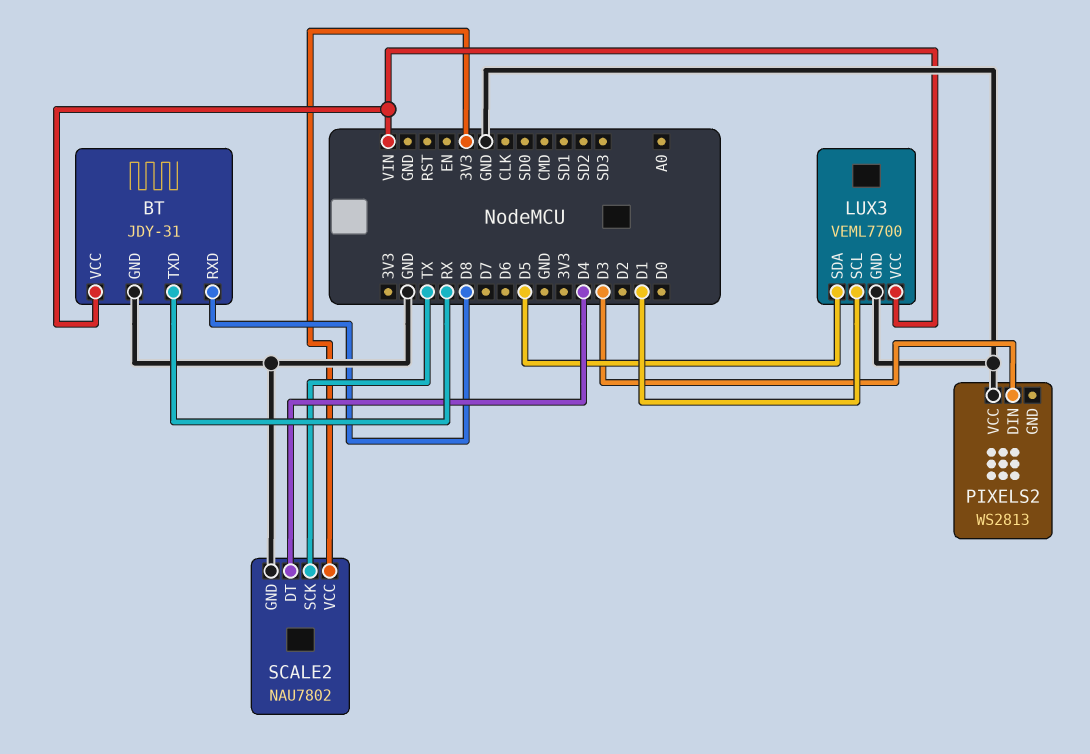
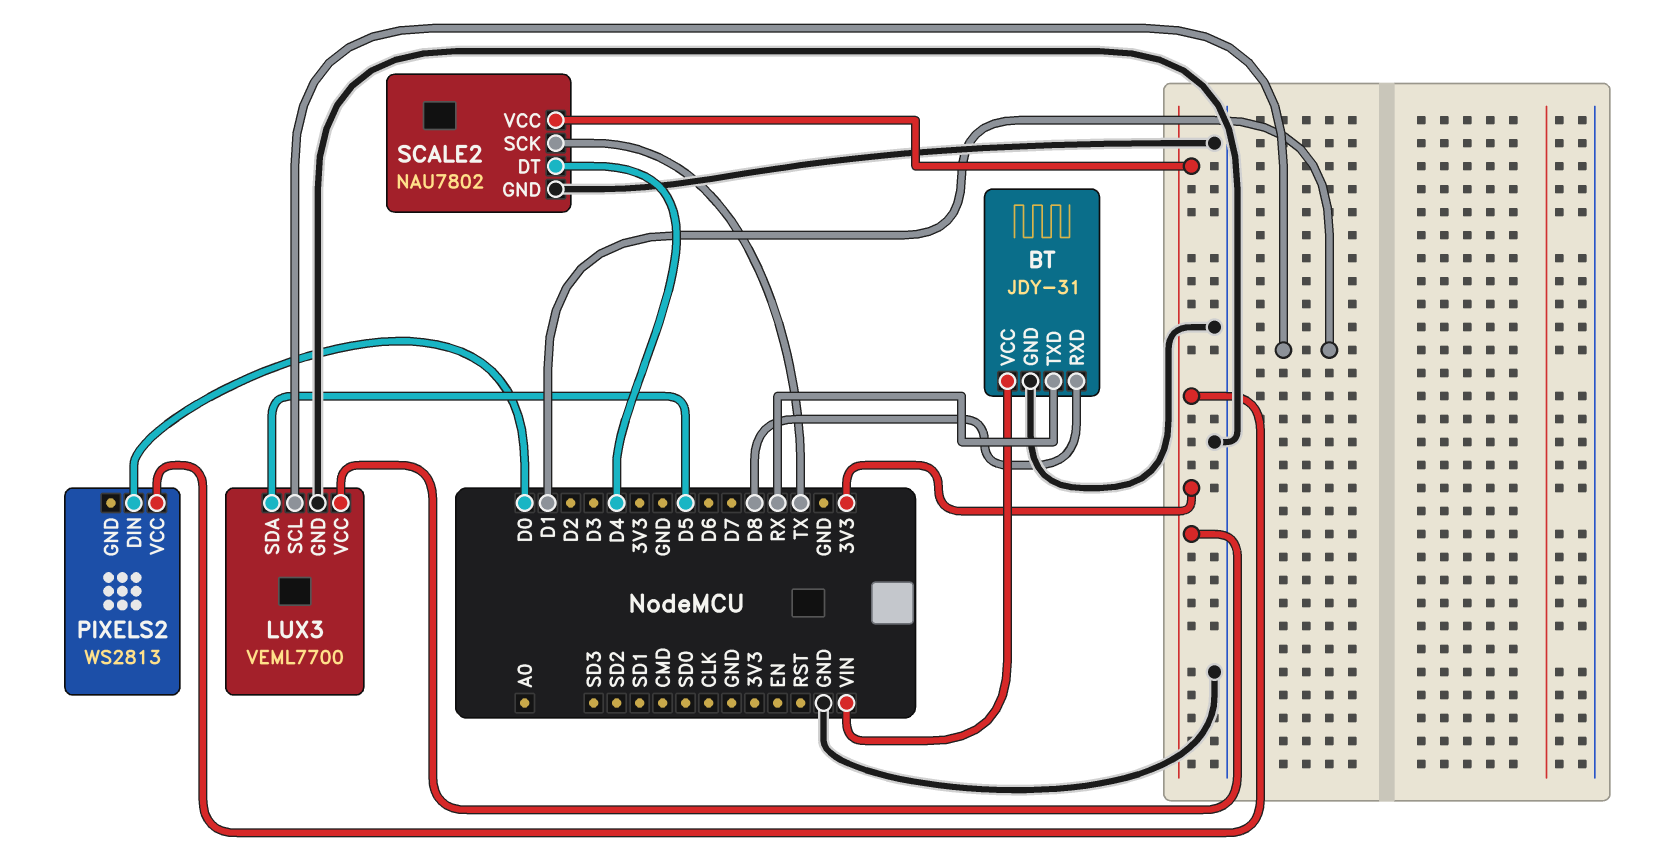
LUX3 pin VCC: VIN -> 3V3
PIXELS2 pin DIN: D3 -> D0
PIXELS2 pin VCC: GND -> 3V3

